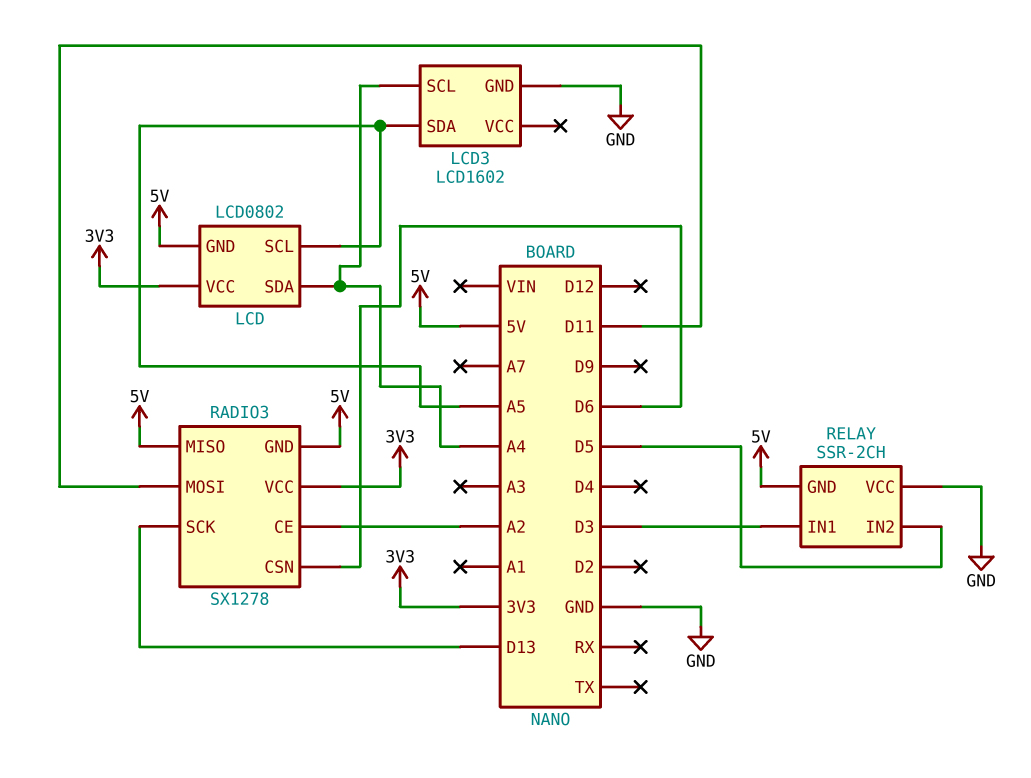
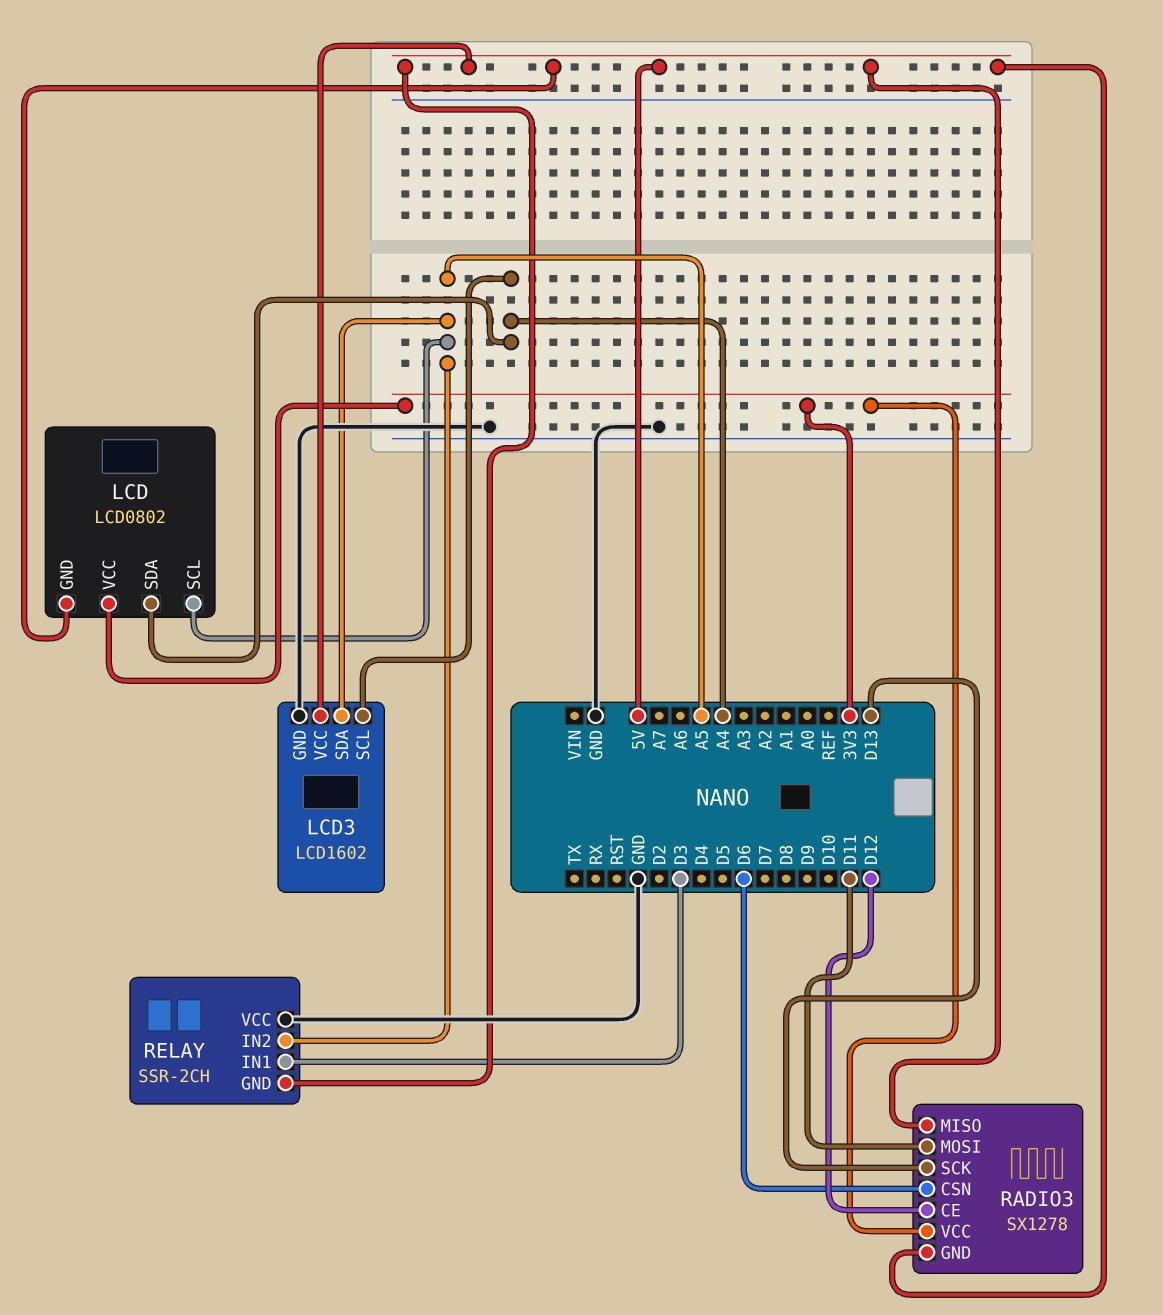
LCD3 pin VCC: none -> 5V
RADIO3 pin CE: A2 -> D12
RELAY pin IN2: D5 -> A5

